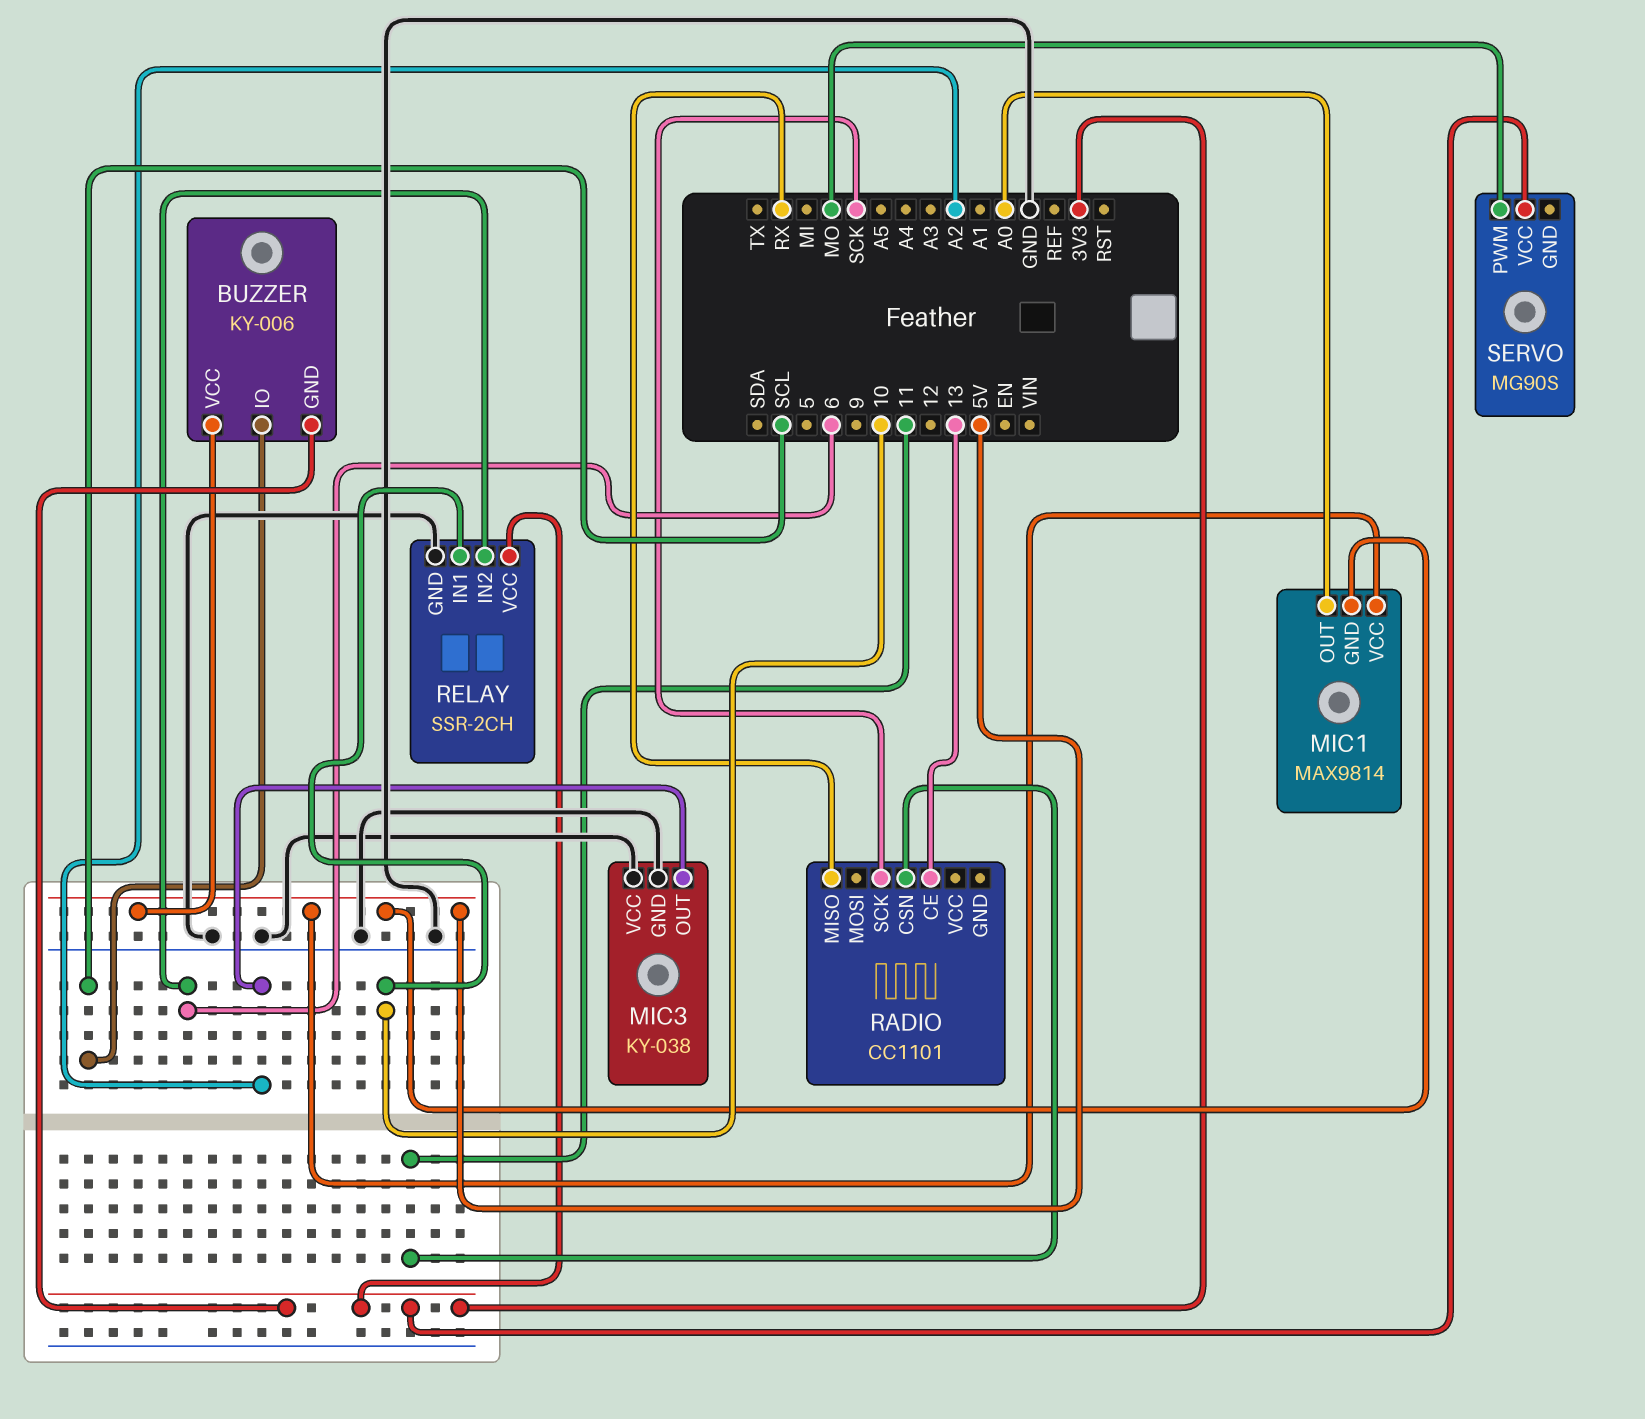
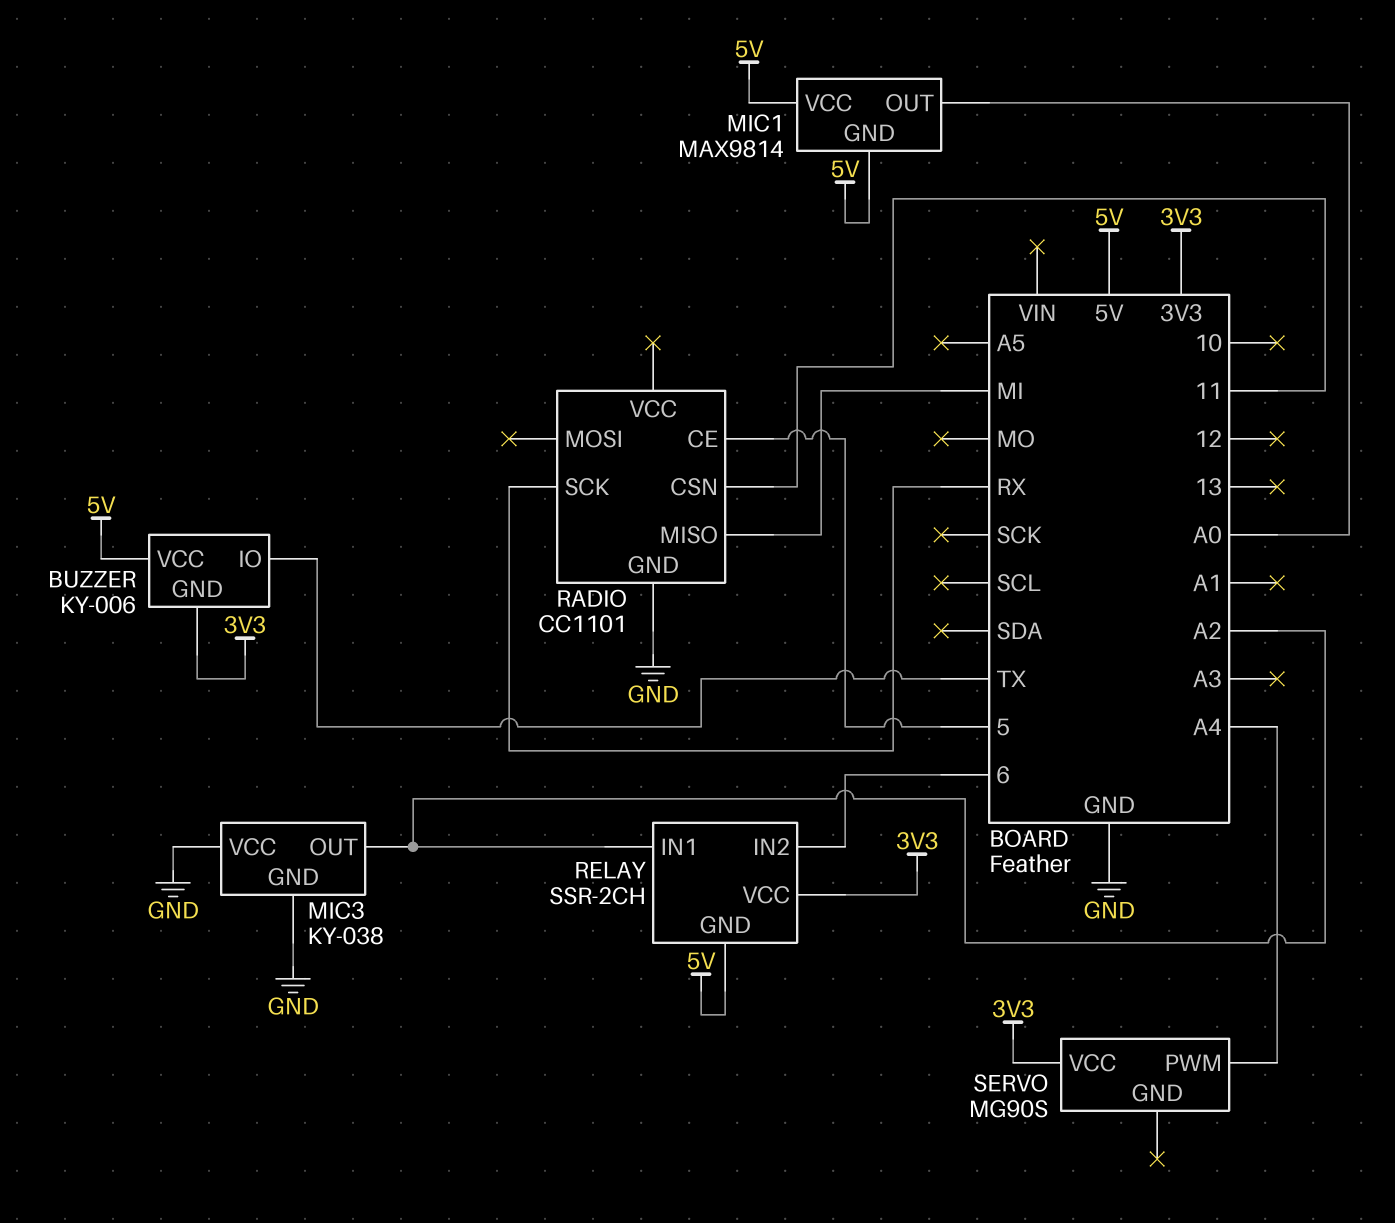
BUZZER pin IO: SCL -> TX
RADIO pin CE: 13 -> 5
RADIO pin GND: none -> GND
RADIO pin MISO: RX -> MI
RADIO pin SCK: SCK -> RX
RELAY pin GND: GND -> 5V
RELAY pin IN1: 10 -> A2
SERVO pin PWM: MO -> A4

